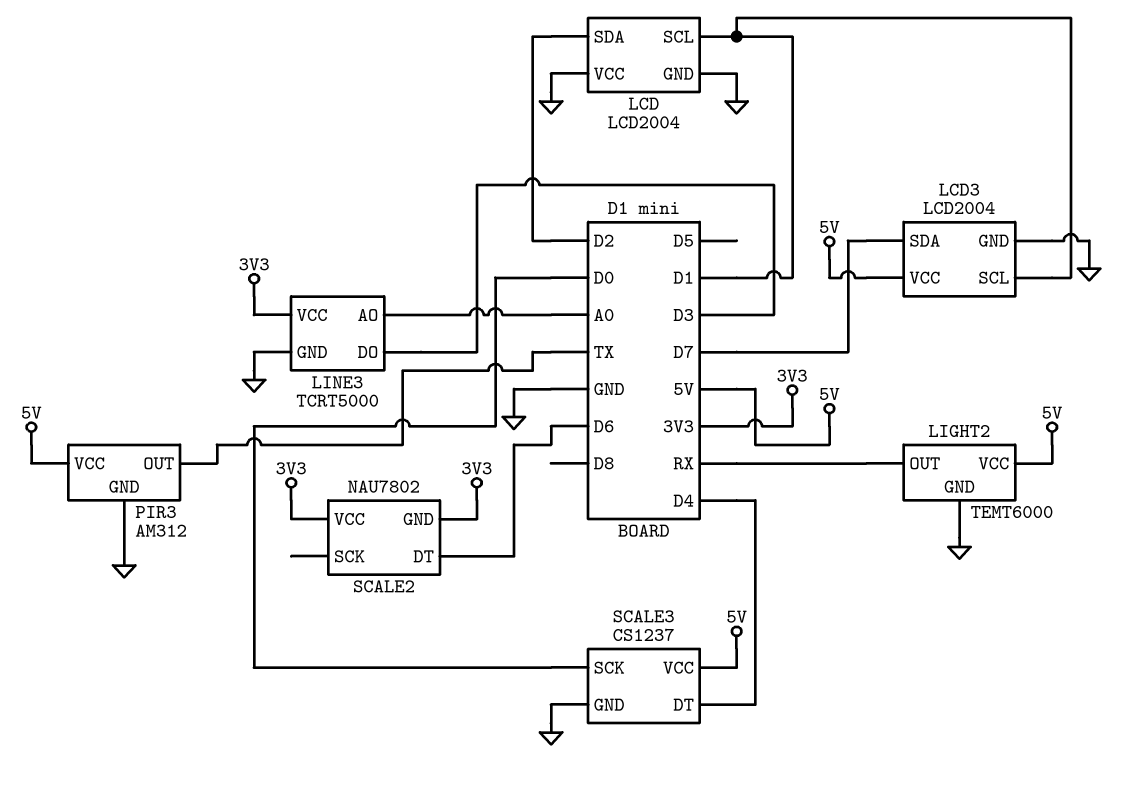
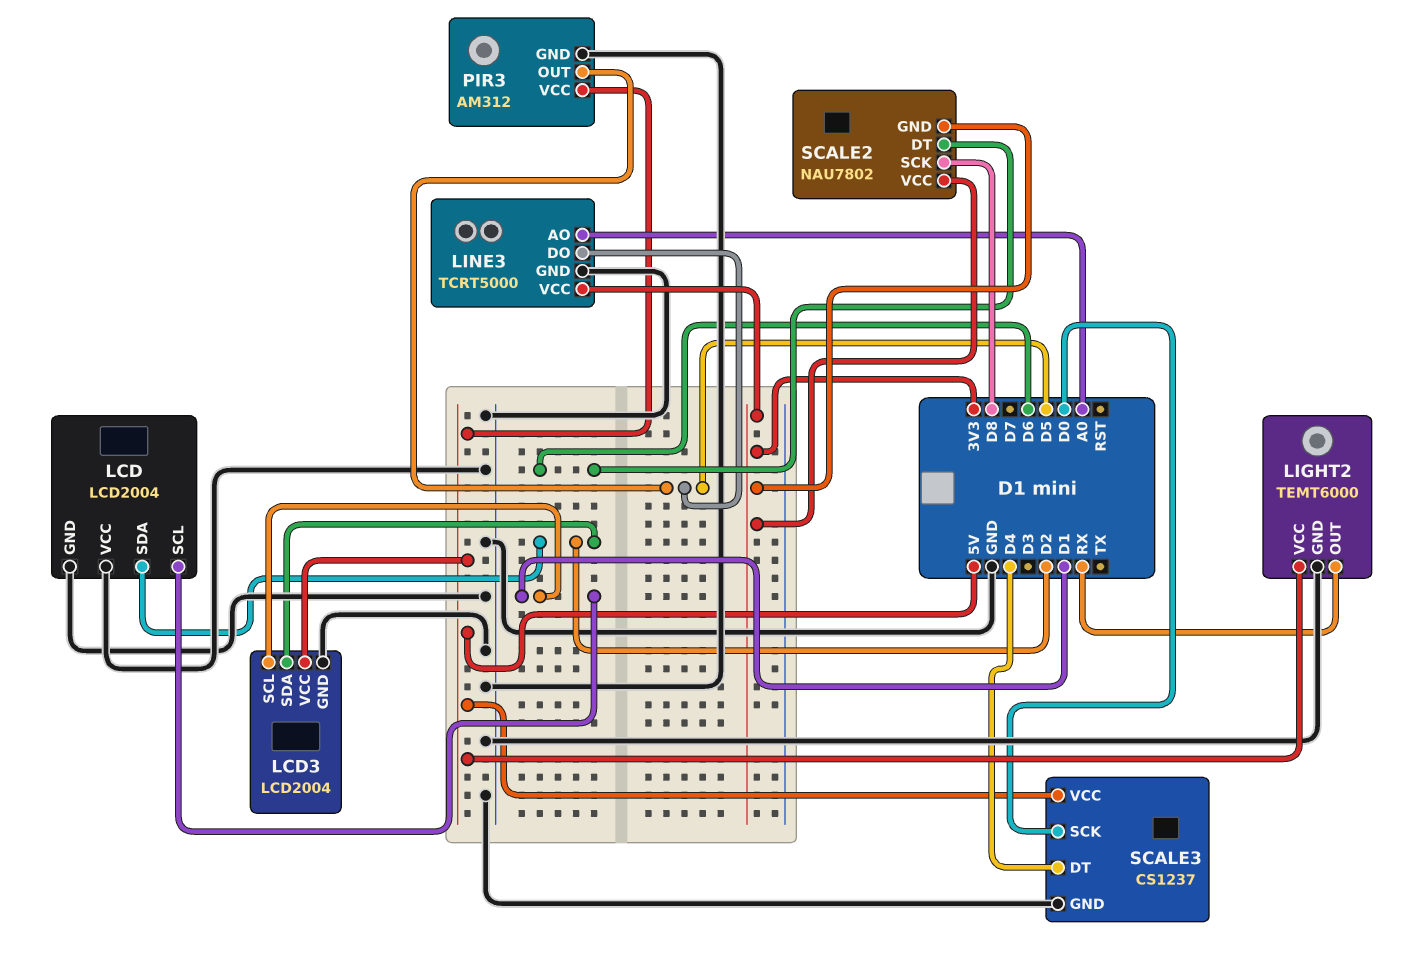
LCD3 pin SDA: D7 -> D2
LINE3 pin DO: D3 -> D5
PIR3 pin OUT: TX -> D5
SCALE2 pin SCK: none -> D8

